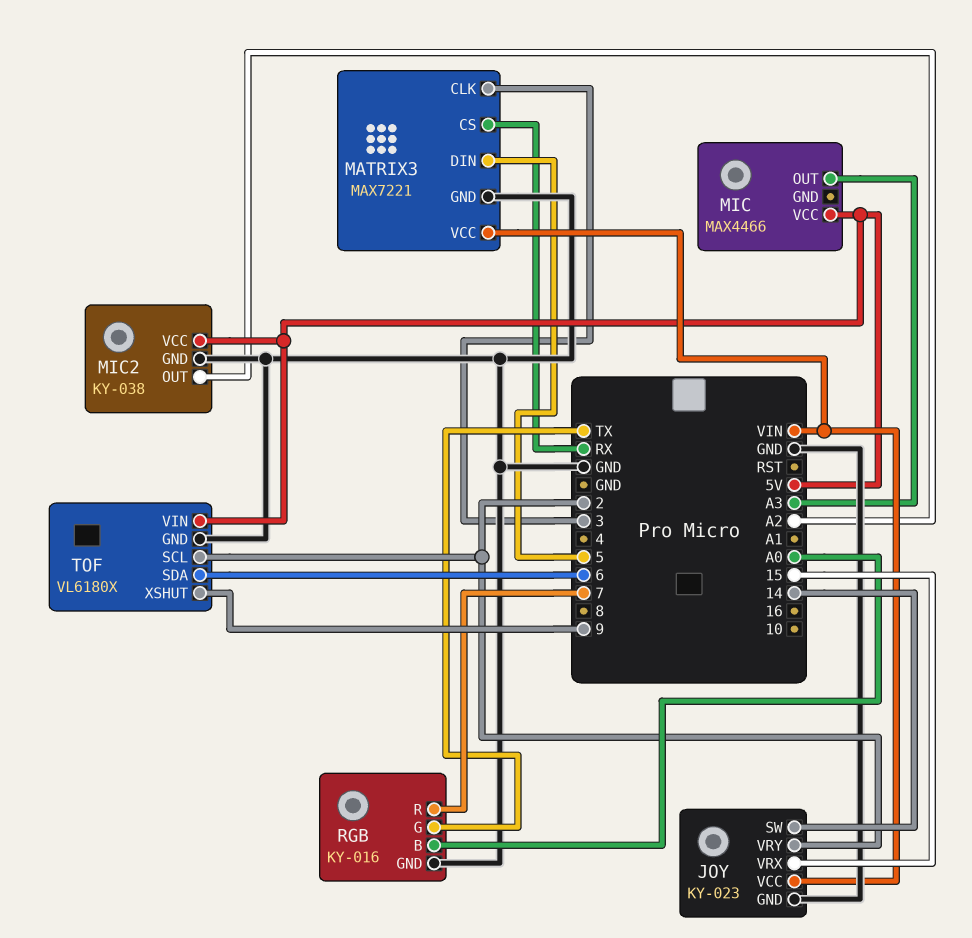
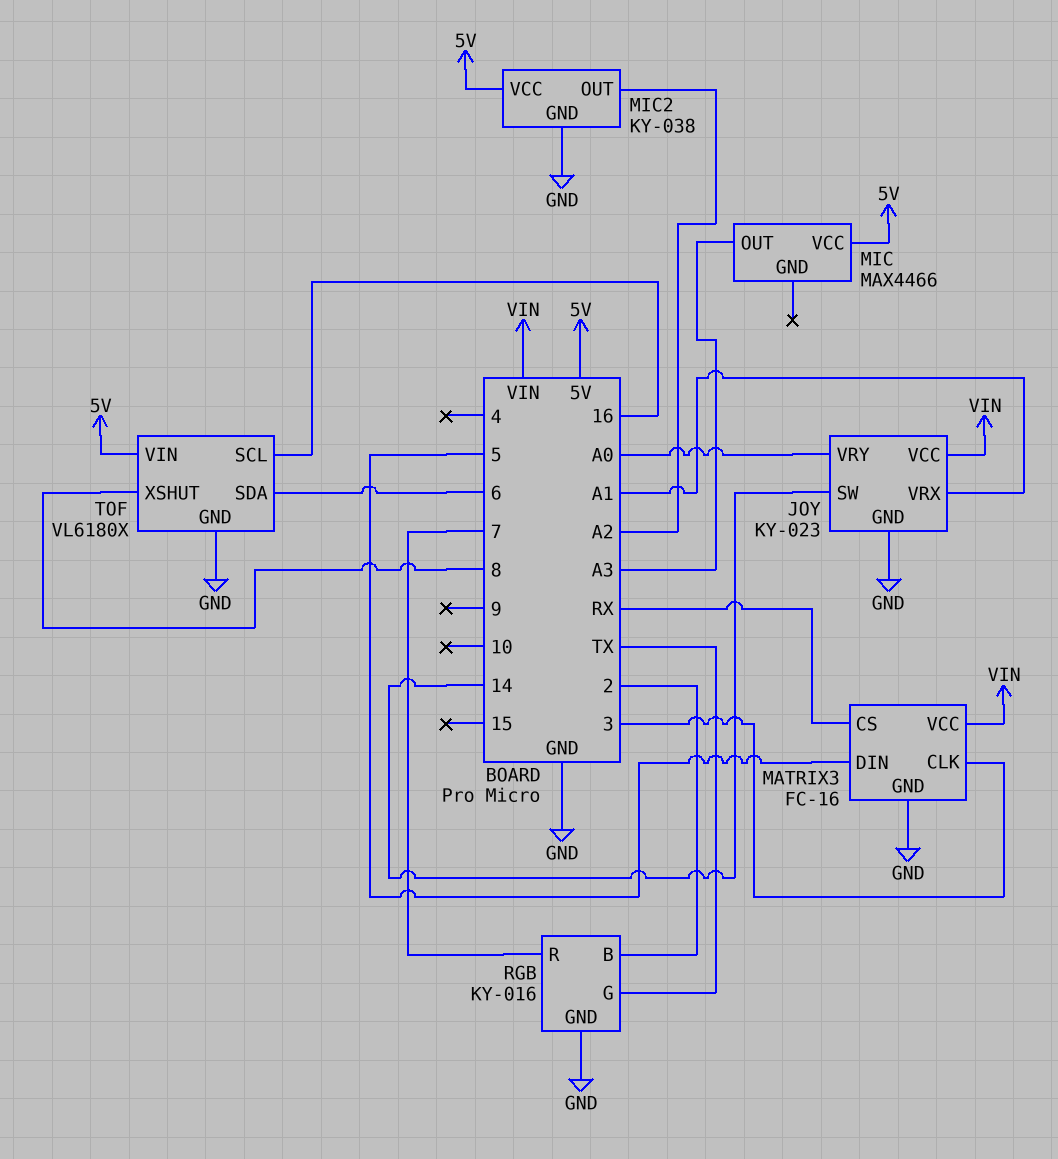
JOY pin VRX: 15 -> A1
JOY pin VRY: 2 -> A0
MATRIX3: MAX7221 -> FC-16
RGB pin B: A0 -> 2
TOF pin SCL: 2 -> 16
TOF pin XSHUT: 9 -> 8

